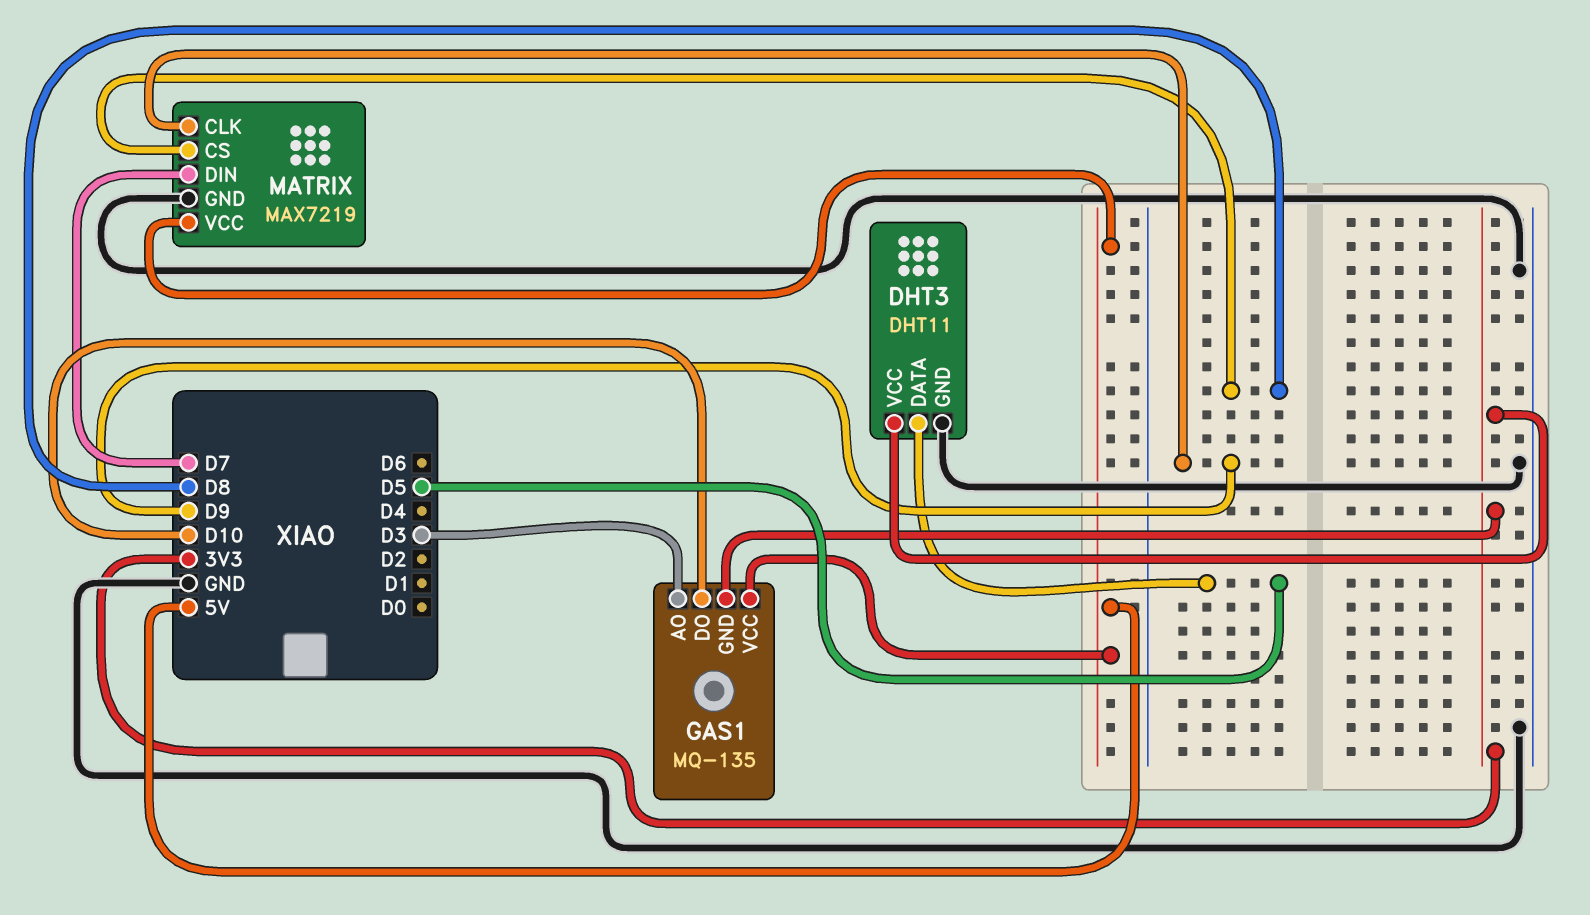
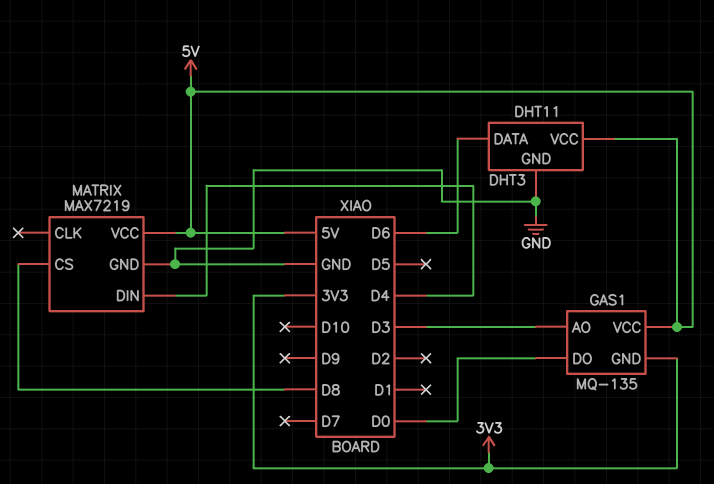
DHT3 pin DATA: D5 -> D6
DHT3 pin VCC: 3V3 -> 5V
GAS1 pin DO: D10 -> D0
MATRIX pin CLK: D9 -> none
MATRIX pin DIN: D7 -> D4

